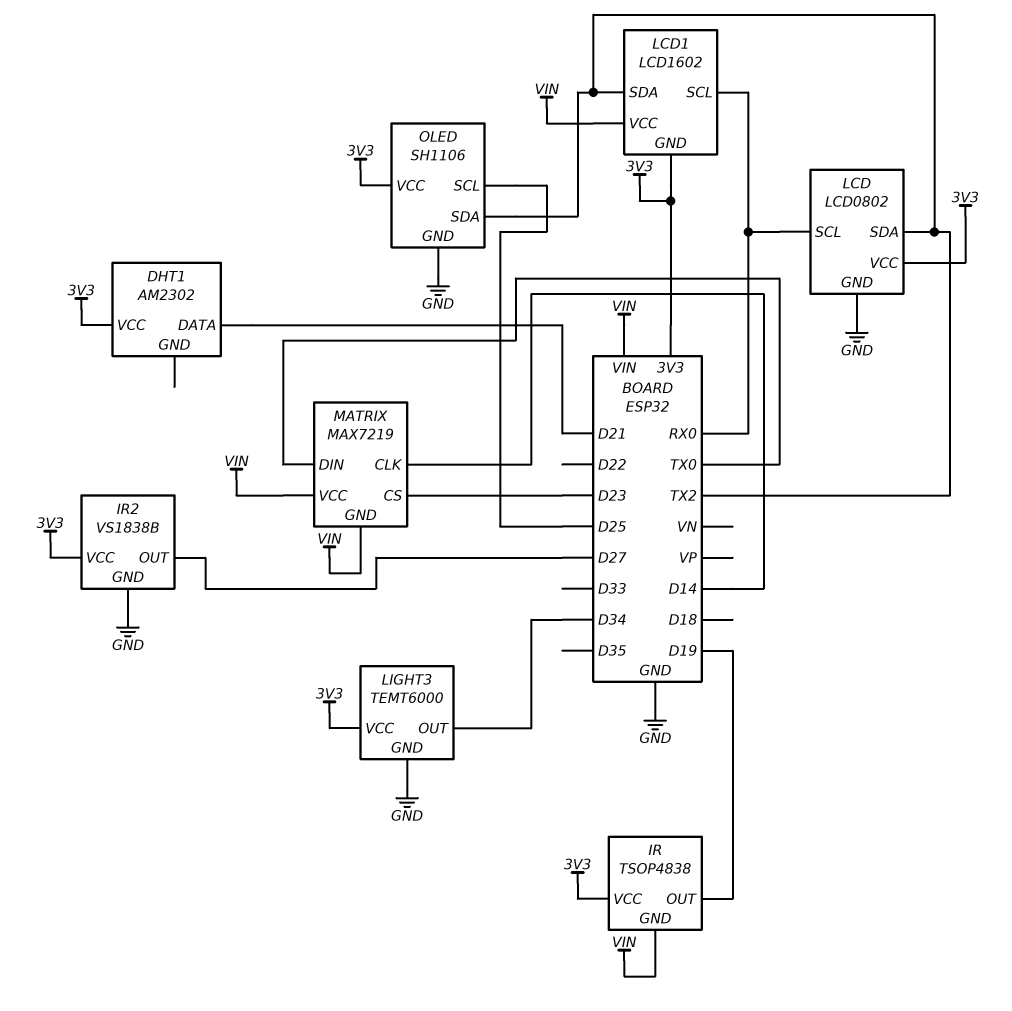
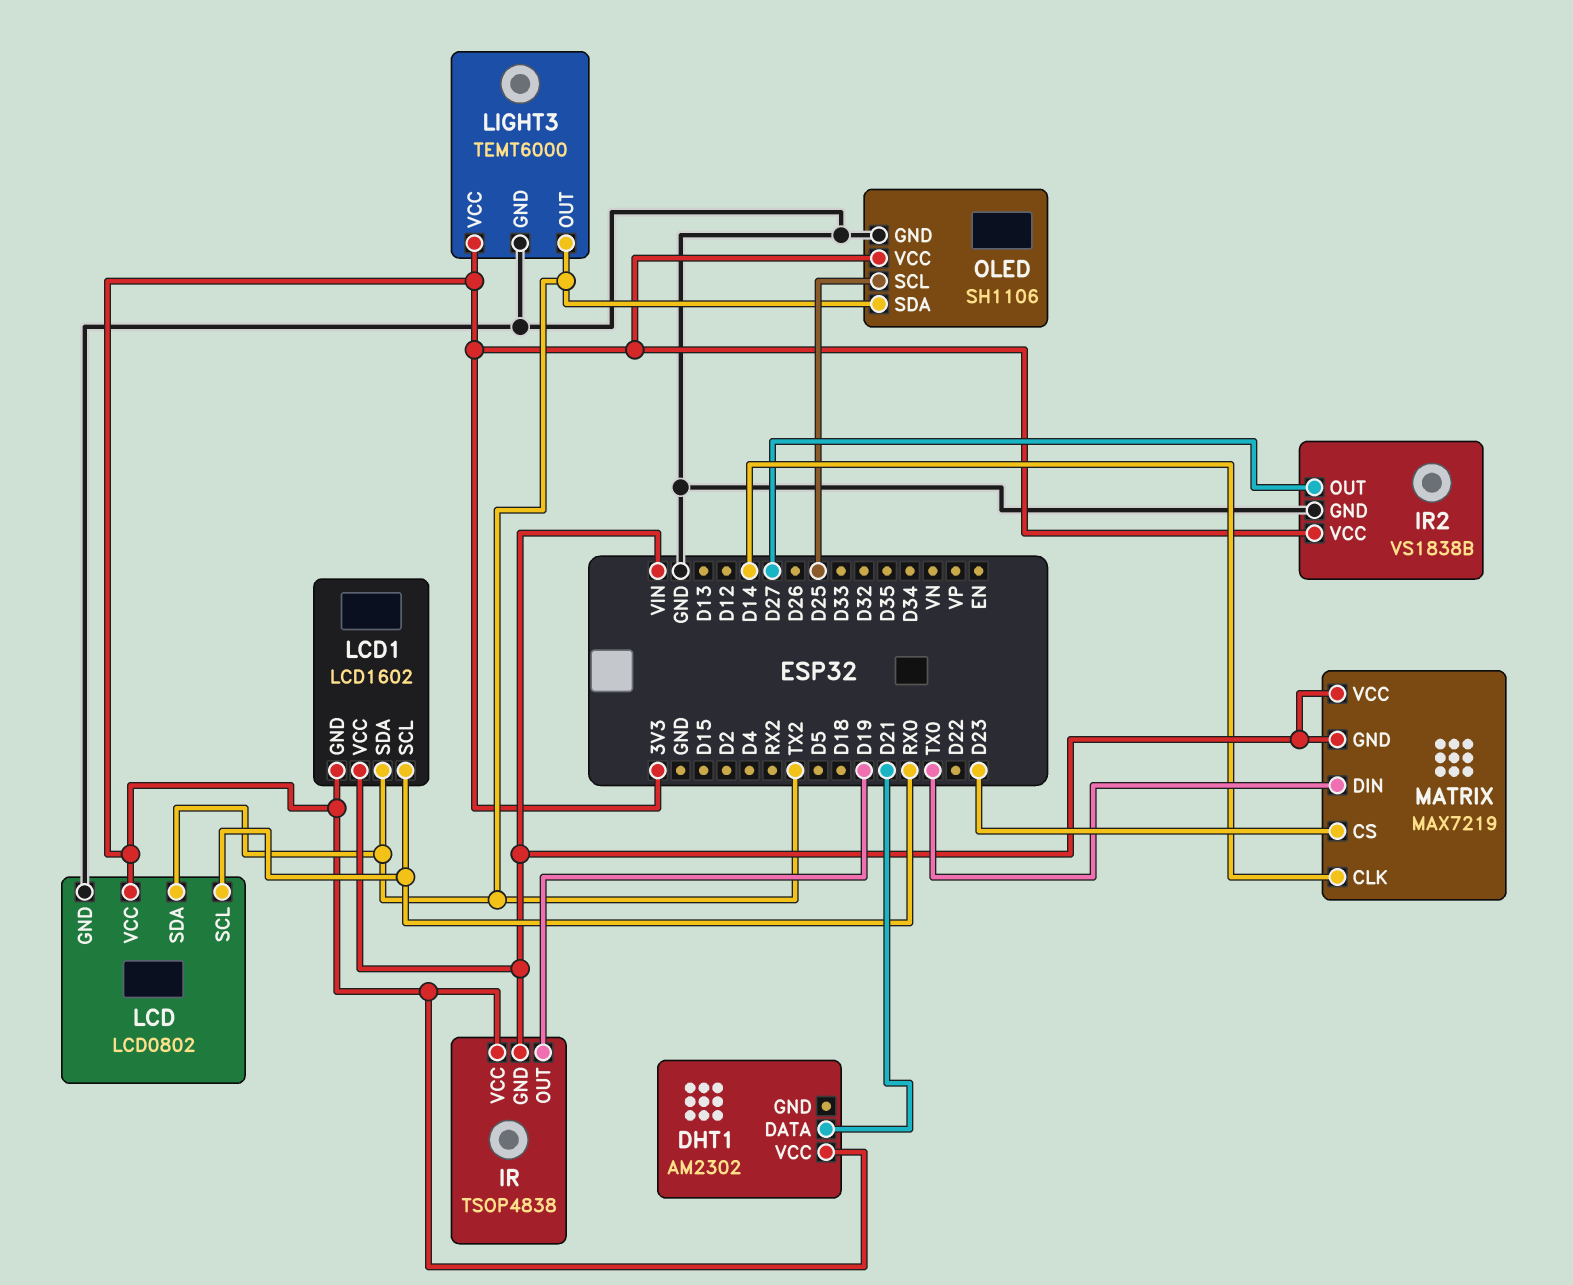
LIGHT3 pin OUT: D34 -> TX2

